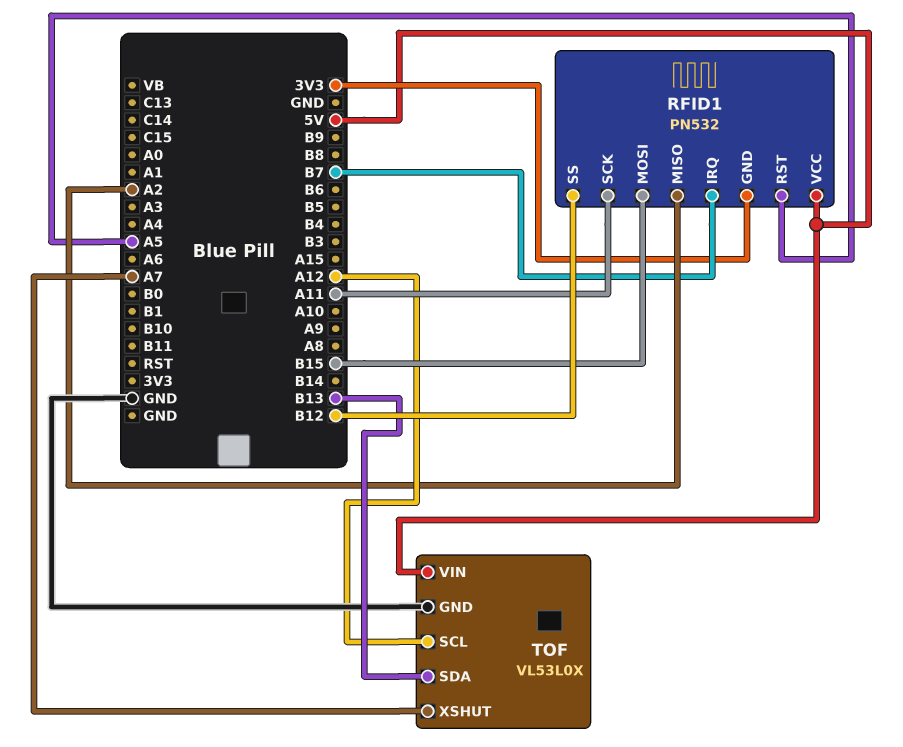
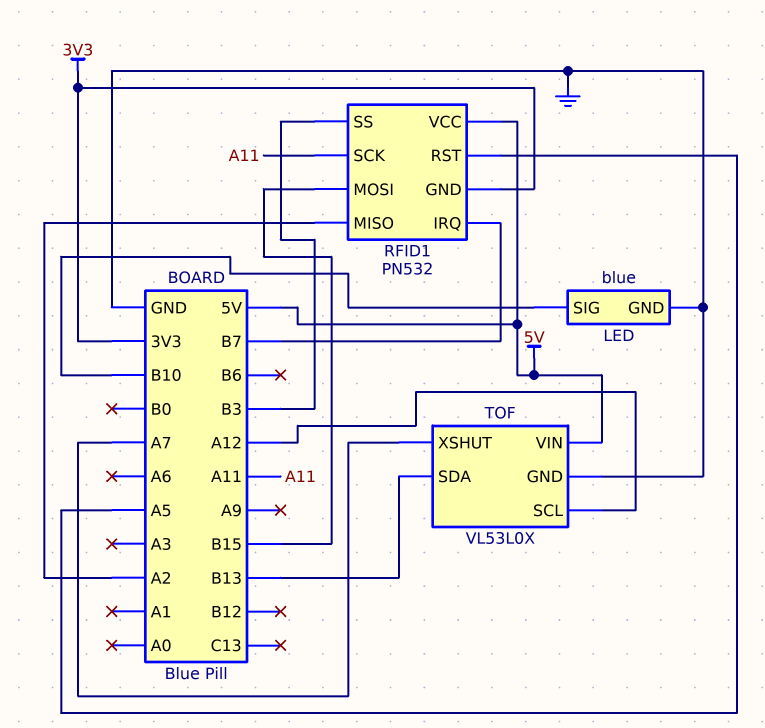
LED: none -> blue
LED pin GND: none -> GND
LED pin SIG: none -> B10
RFID1 pin SS: B12 -> B3

